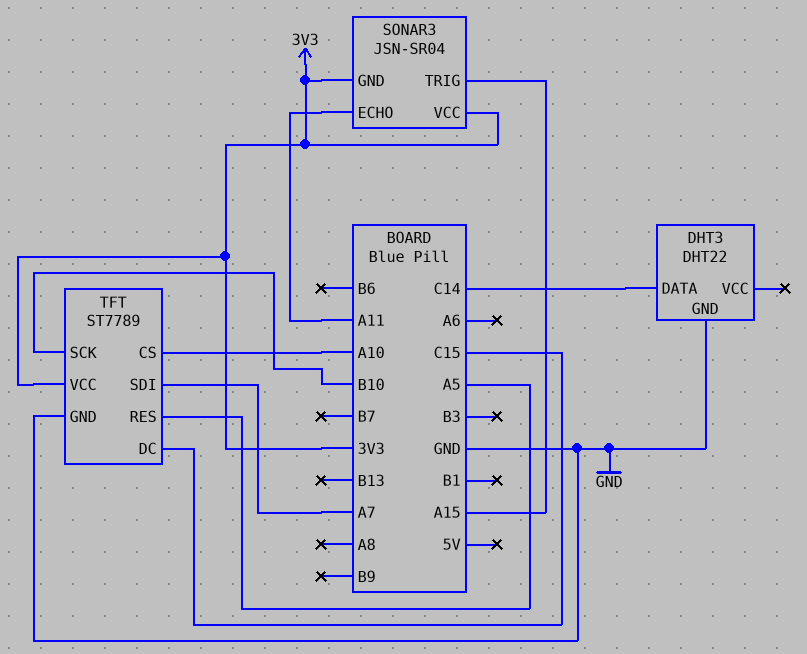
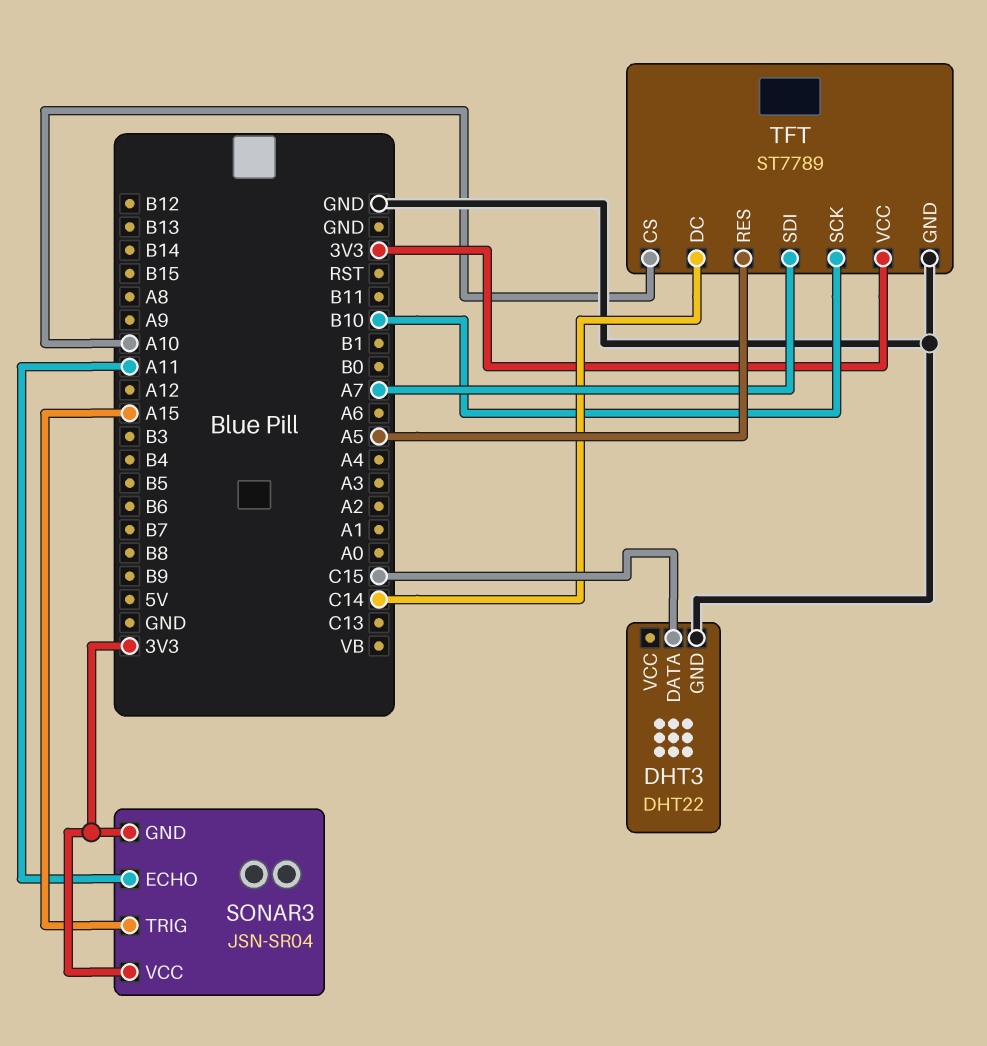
DHT3 pin DATA: C14 -> C15
TFT pin DC: C15 -> C14

